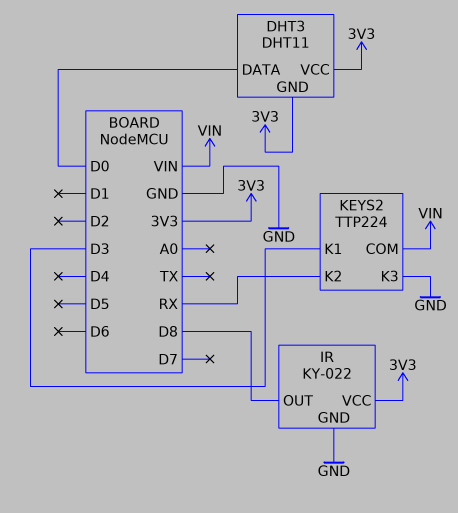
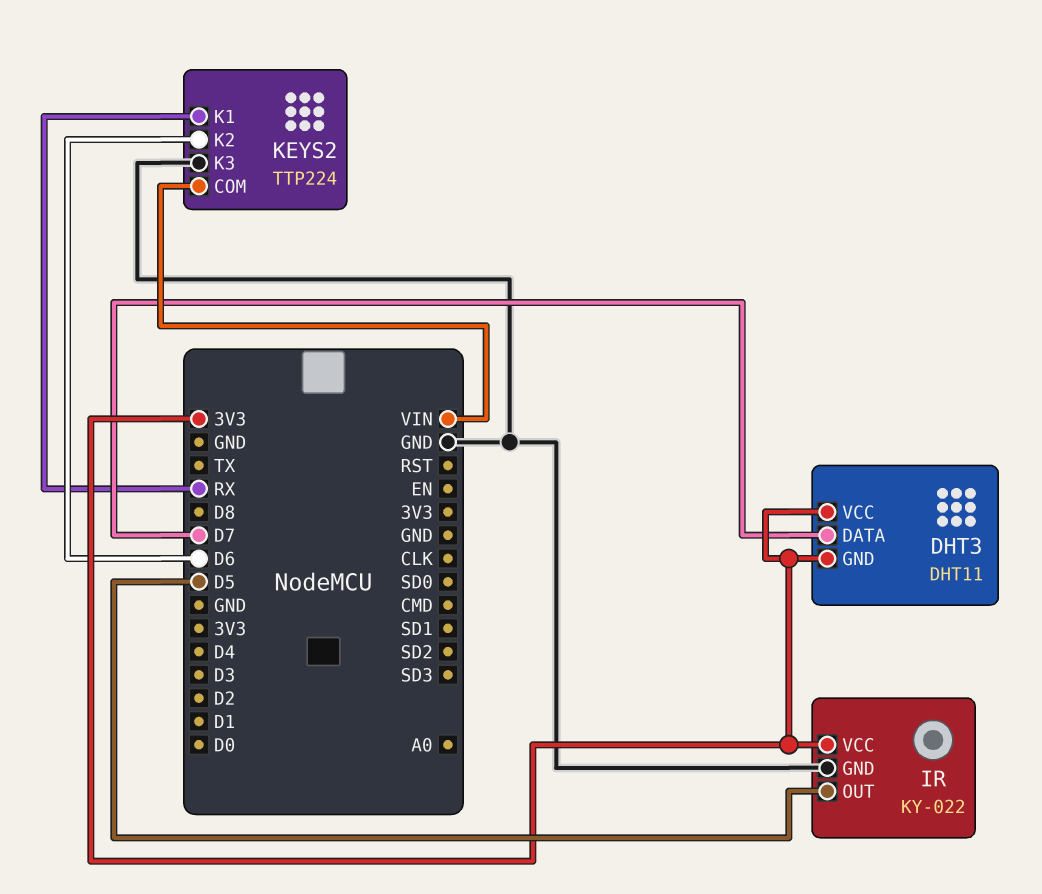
DHT3 pin DATA: D0 -> D7
IR pin OUT: D8 -> D5
KEYS2 pin K1: D3 -> RX
KEYS2 pin K2: RX -> D6

